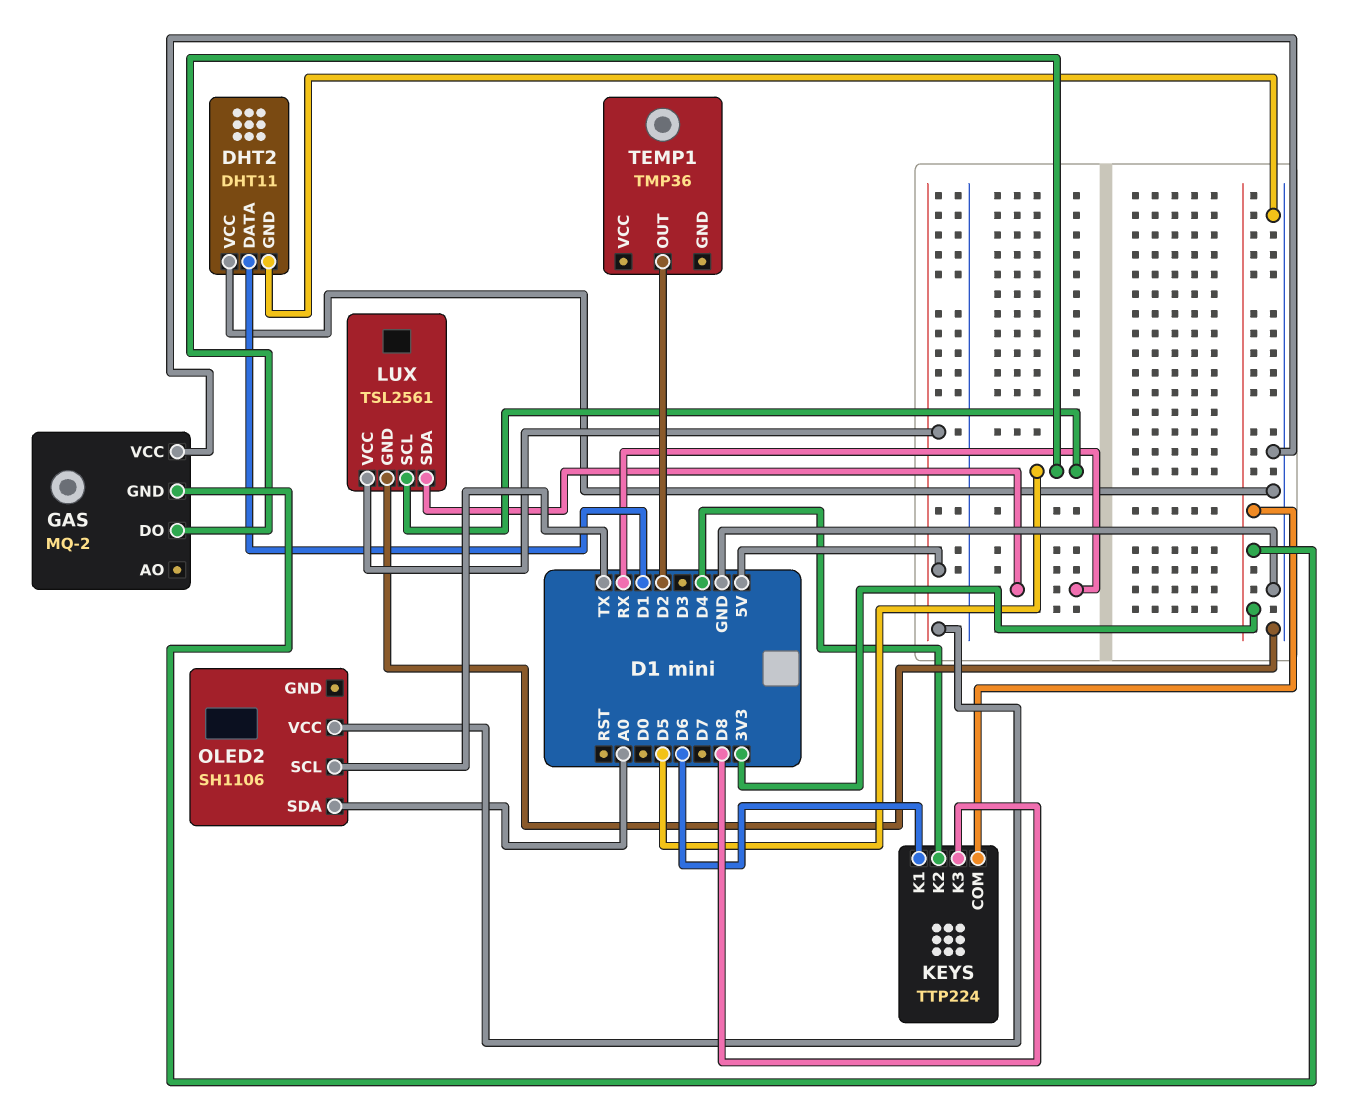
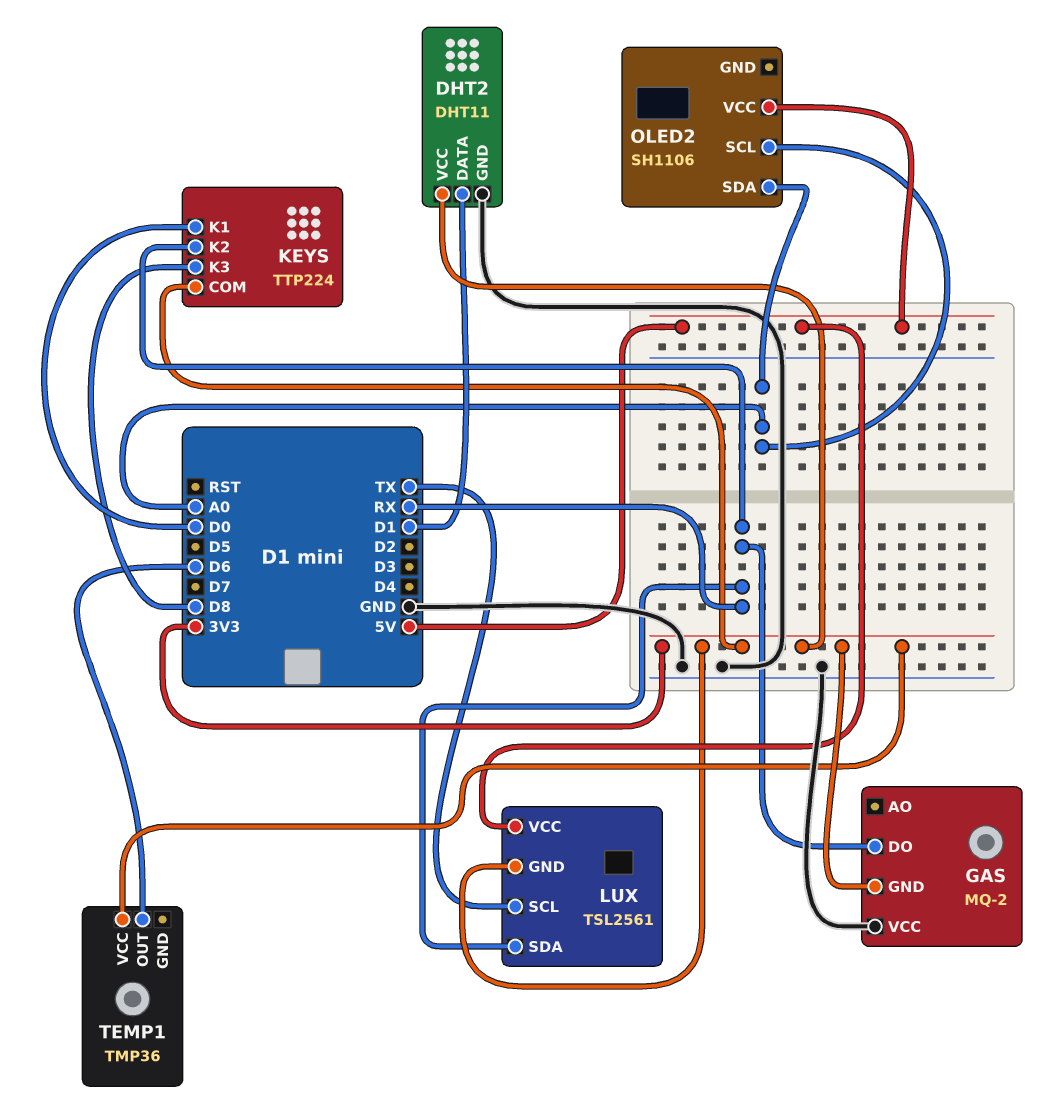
DHT2 pin VCC: GND -> 3V3
GAS pin DO: D5 -> RX
KEYS pin K1: D6 -> D0
KEYS pin K2: D4 -> RX
LUX pin GND: GND -> 3V3
LUX pin SCL: D5 -> TX
OLED2 pin SCL: TX -> A0
TEMP1 pin OUT: D2 -> D6
TEMP1 pin VCC: none -> 3V3

